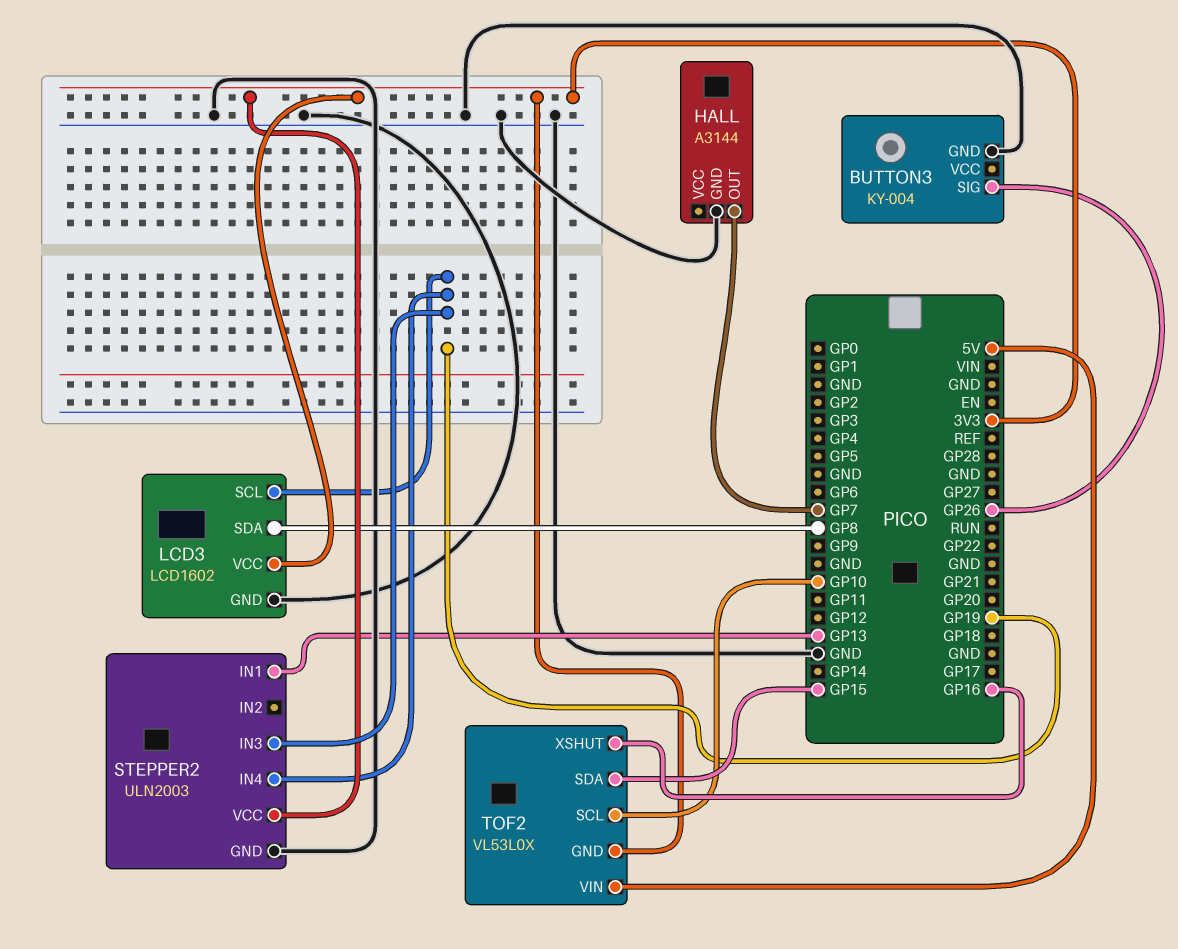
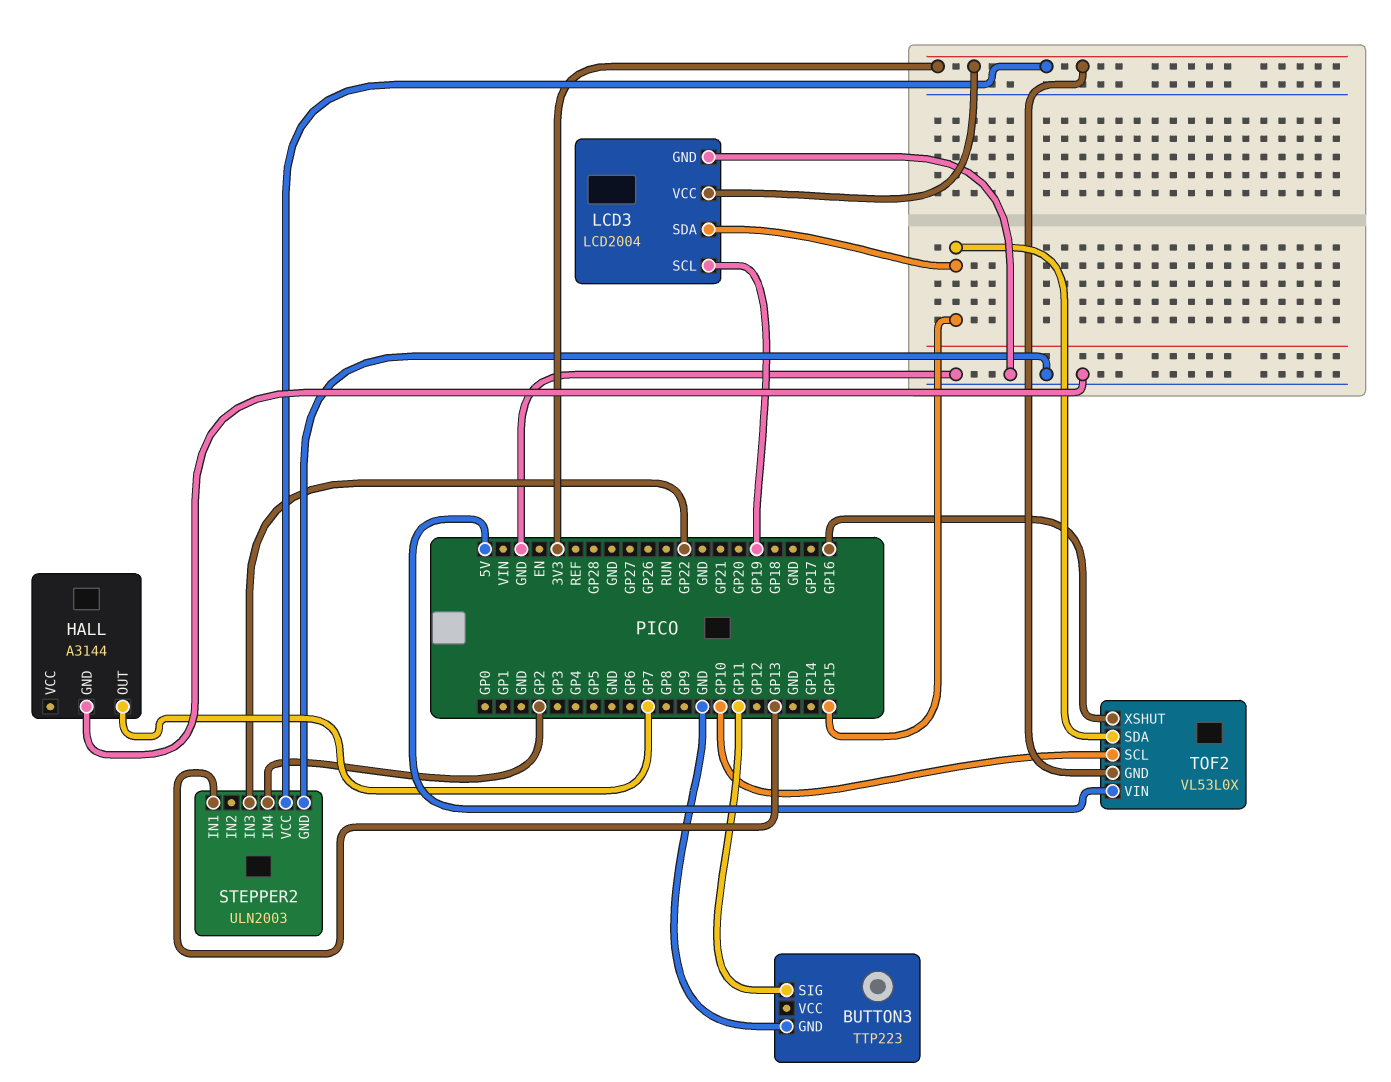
BUTTON3: KY-004 -> TTP223
BUTTON3 pin SIG: GP26 -> GP11
LCD3: LCD1602 -> LCD2004
LCD3 pin SDA: GP8 -> GP15
STEPPER2 pin IN3: GP19 -> GP22
STEPPER2 pin IN4: GP19 -> GP2

